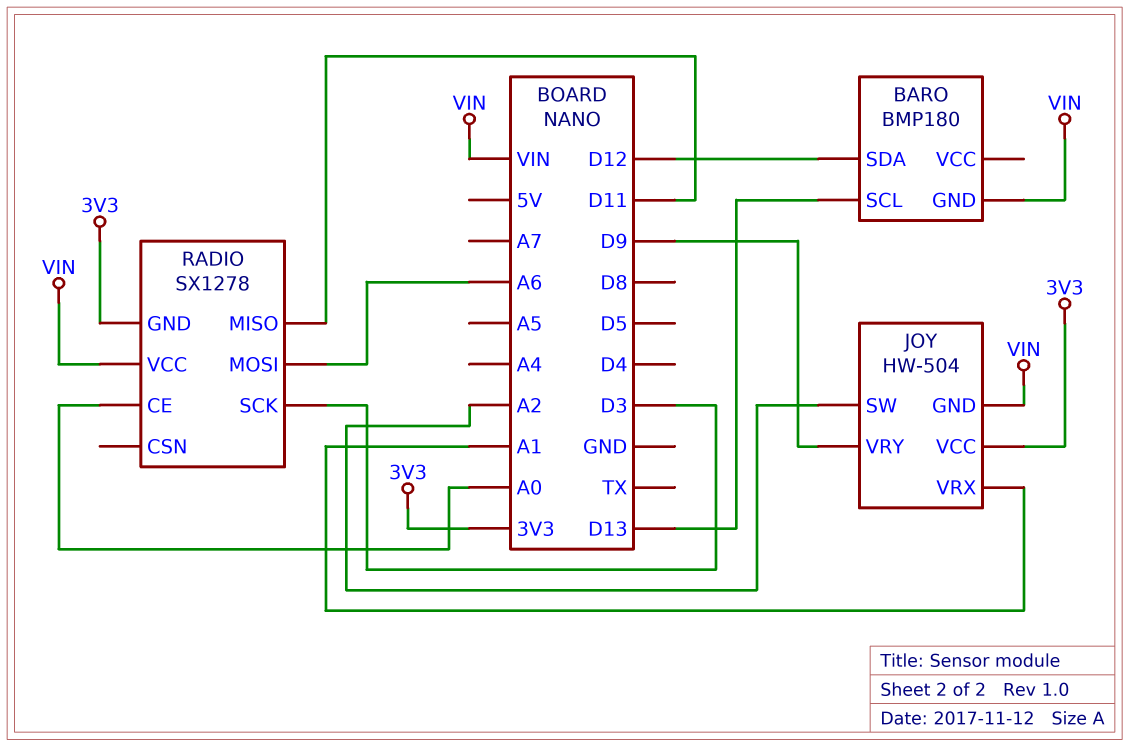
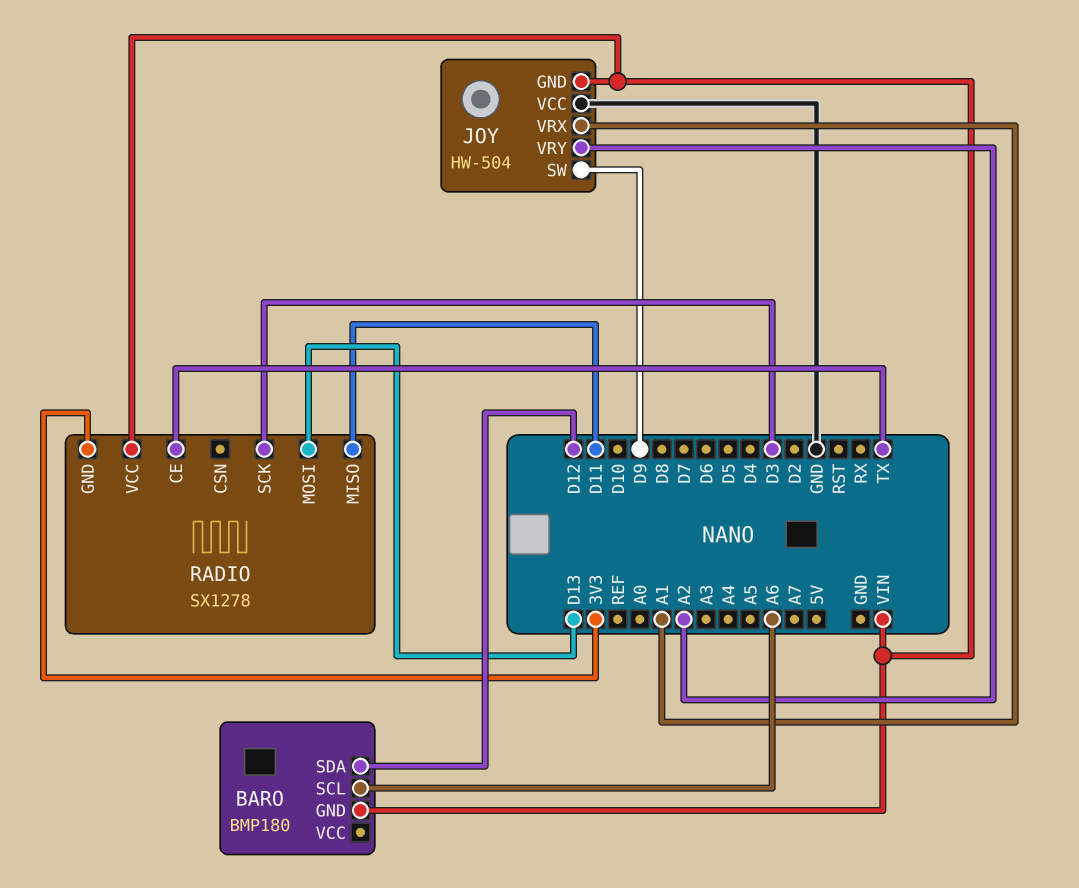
BARO pin SCL: D13 -> A6
JOY pin SW: A2 -> D9
JOY pin VCC: 3V3 -> GND
JOY pin VRY: D9 -> A2
RADIO pin CE: A0 -> TX
RADIO pin MOSI: A6 -> D13

